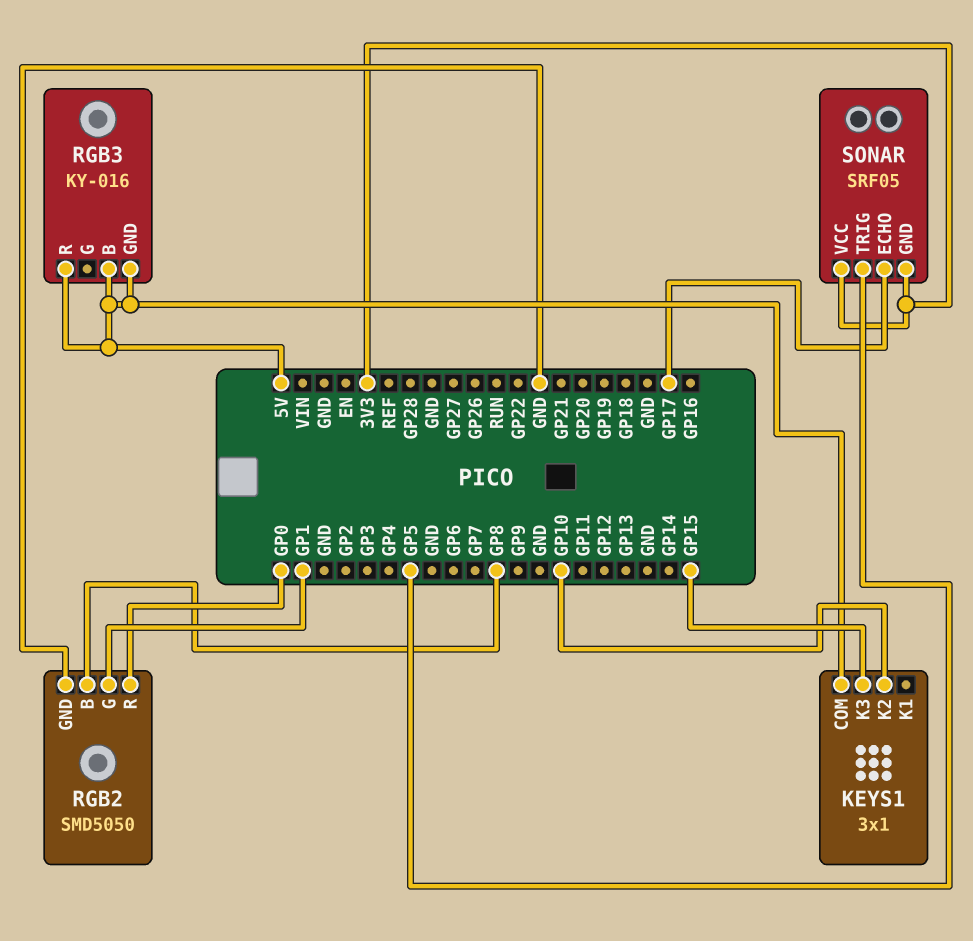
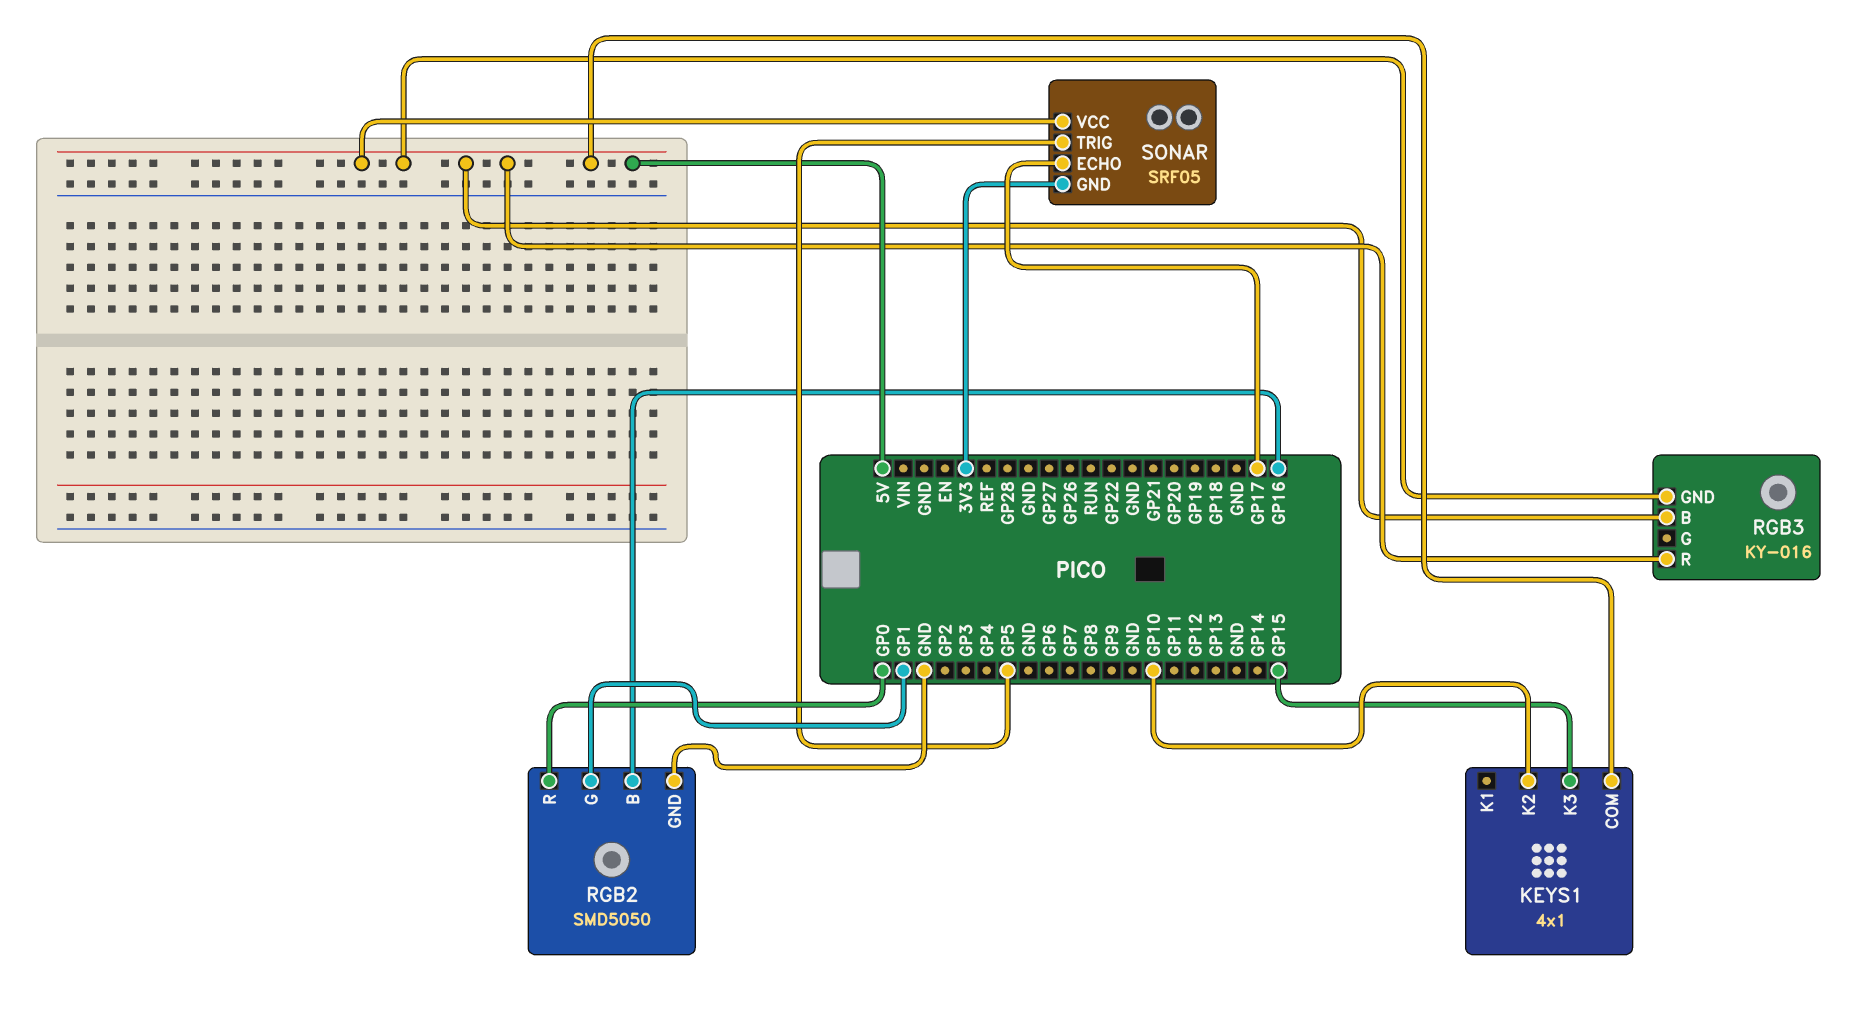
KEYS1: 3x1 -> 4x1
RGB2 pin B: GP8 -> GP16
SONAR pin VCC: 3V3 -> 5V

